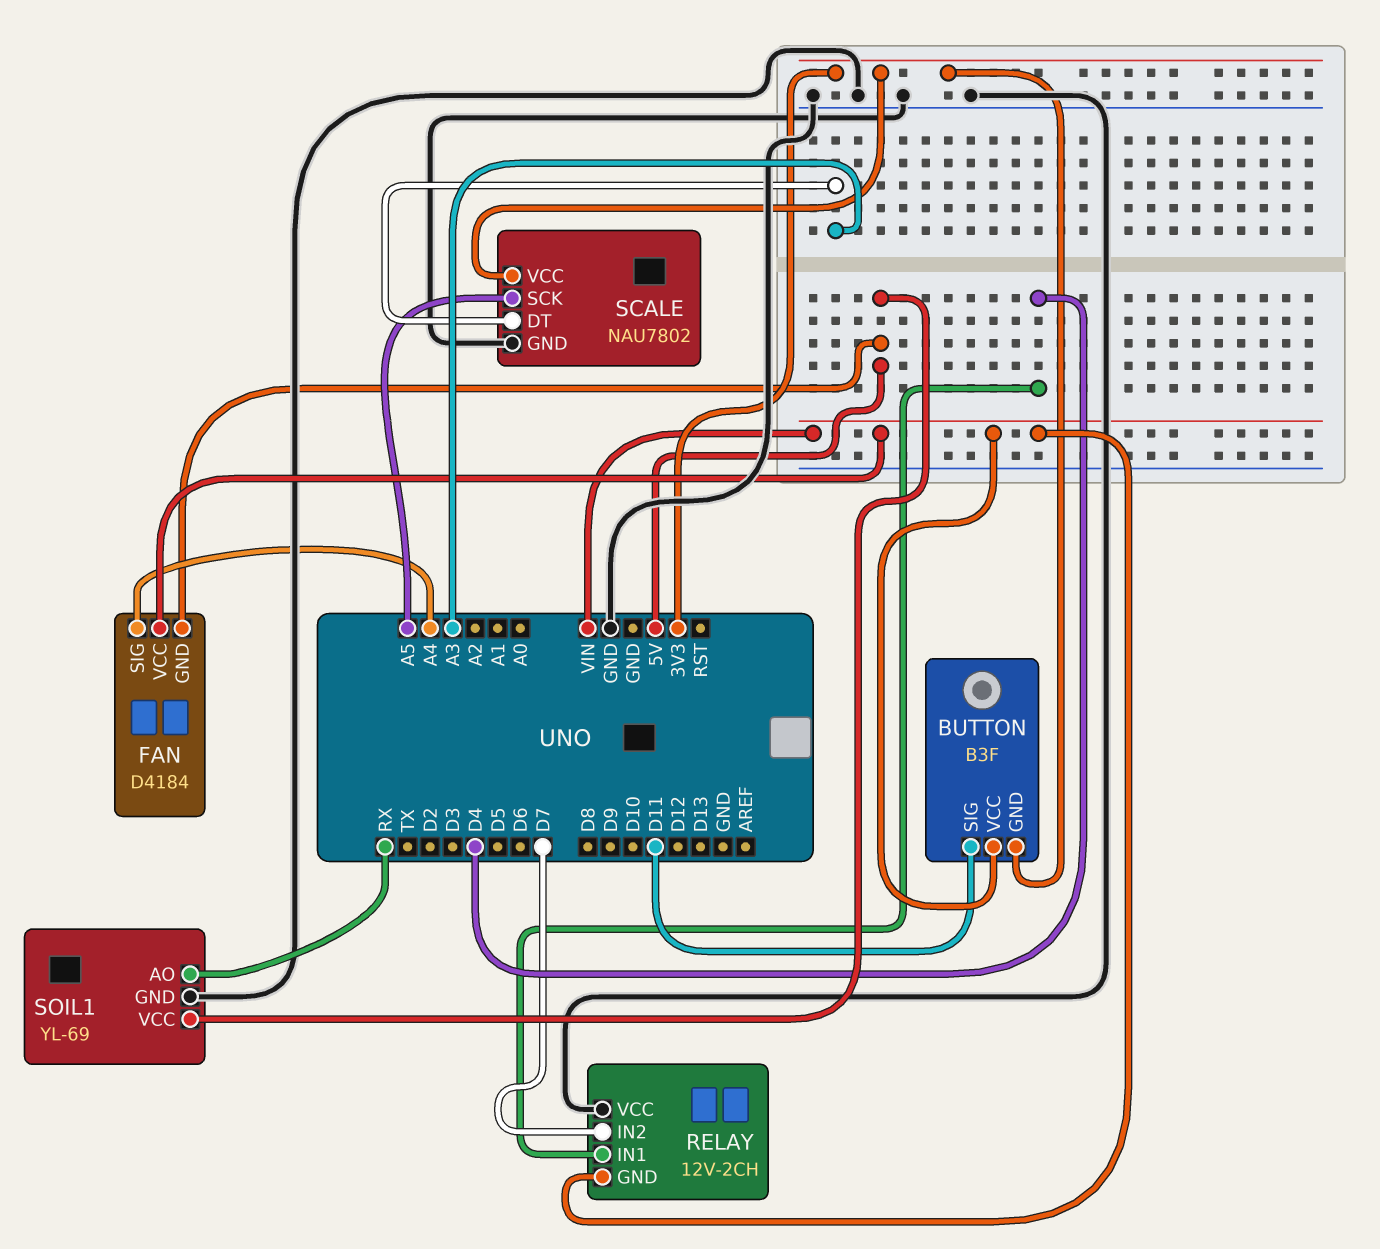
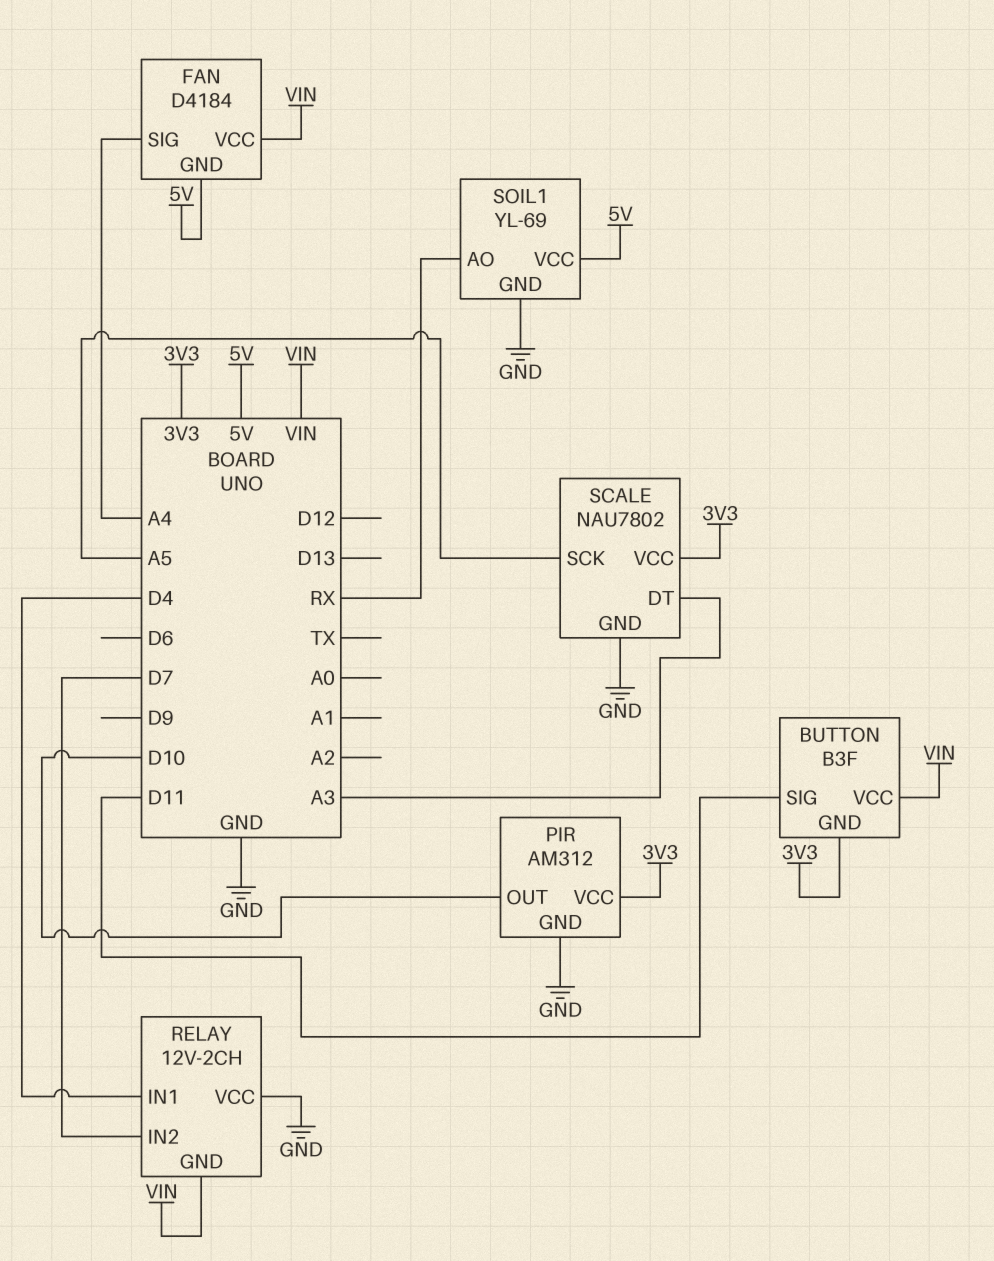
PIR: none -> AM312
PIR pin GND: none -> GND
PIR pin OUT: none -> D10
PIR pin VCC: none -> 3V3

